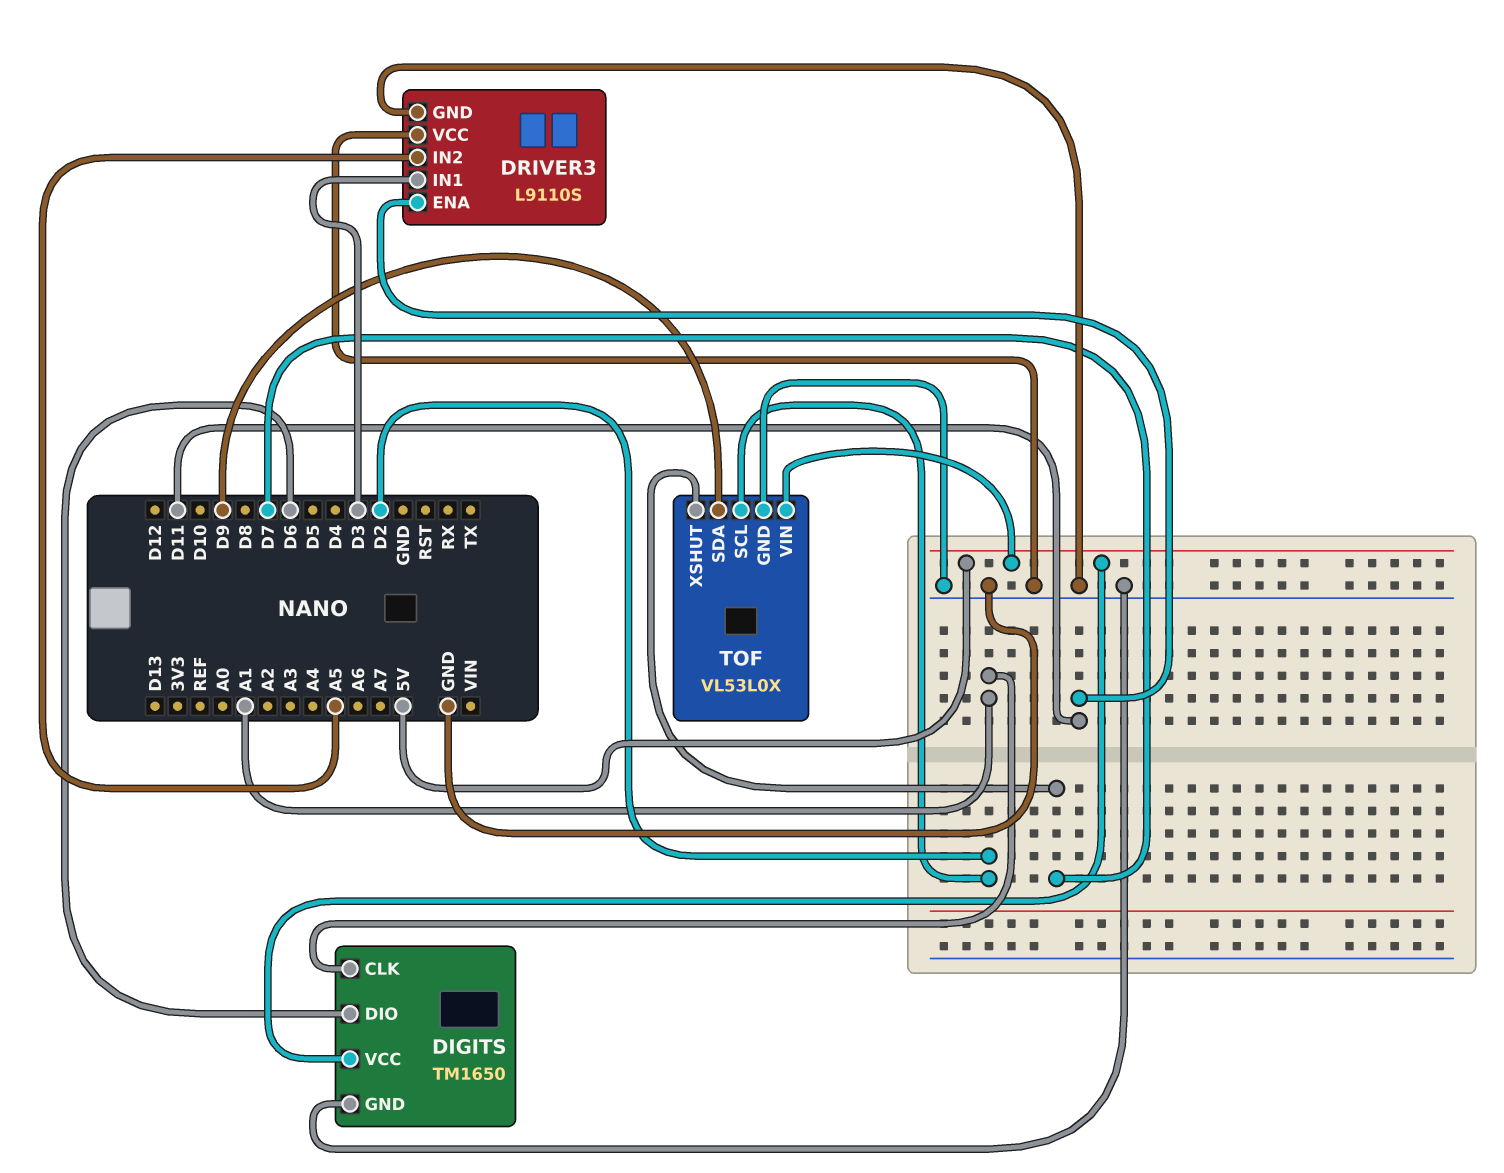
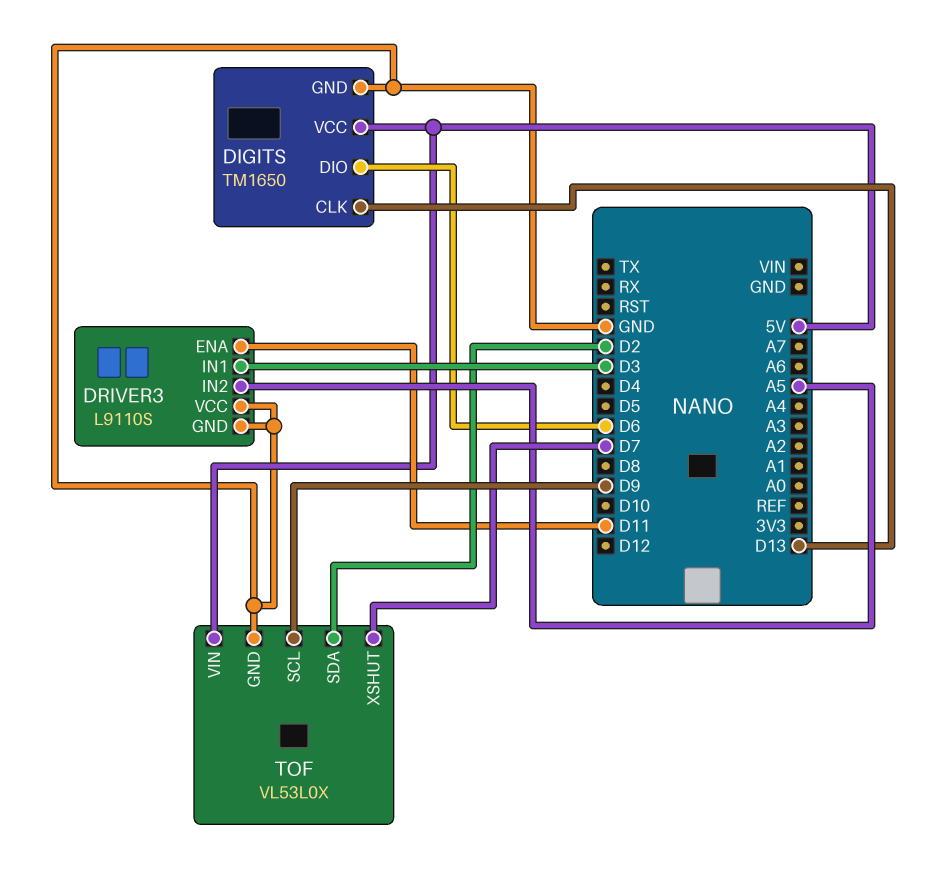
DIGITS pin CLK: A1 -> D13
TOF pin SCL: D2 -> D9
TOF pin SDA: D9 -> D2

